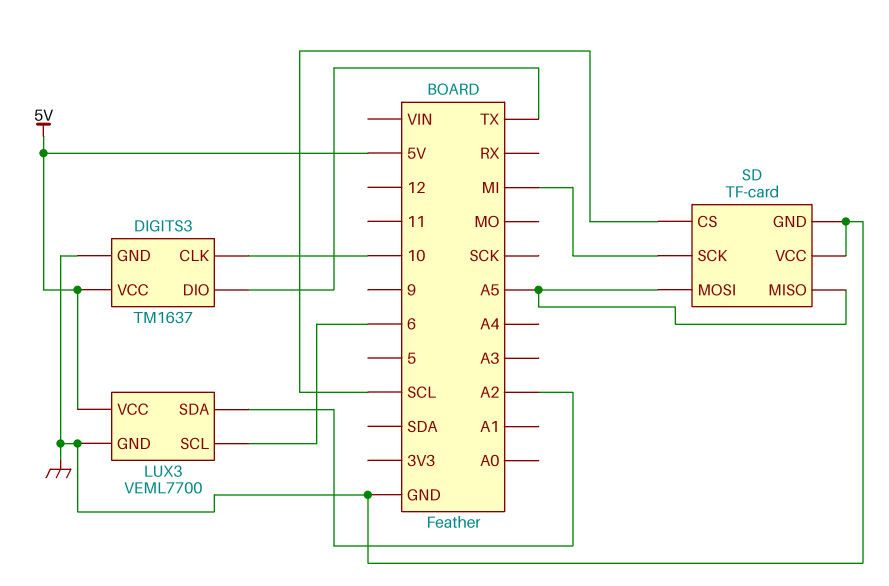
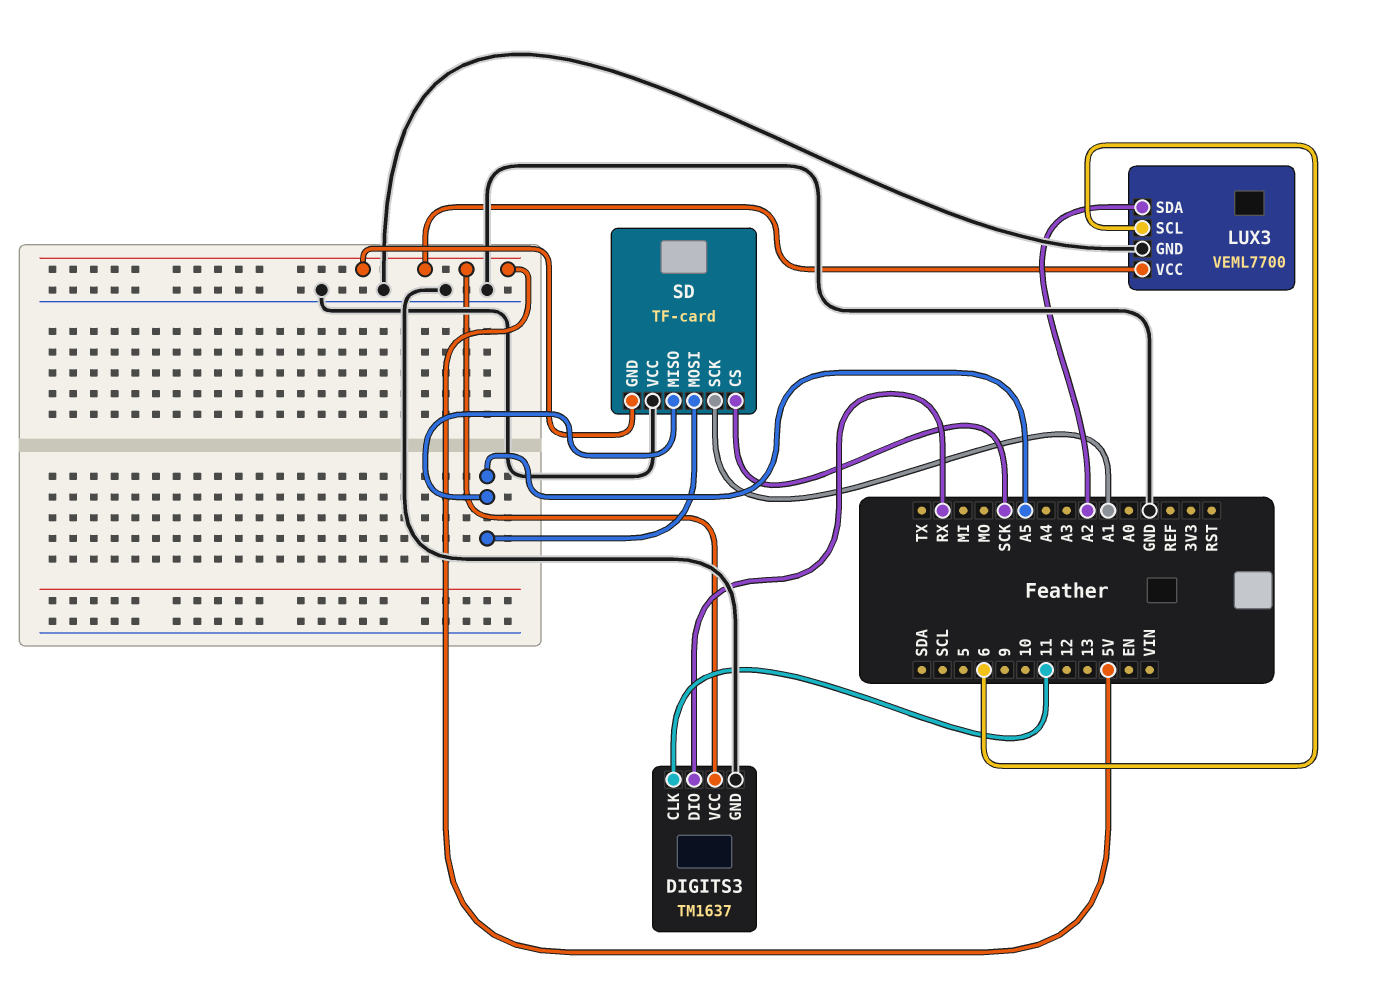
DIGITS3 pin CLK: 10 -> 11
DIGITS3 pin DIO: TX -> RX
SD pin CS: SCL -> SCK
SD pin GND: GND -> 5V
SD pin SCK: MI -> A1

